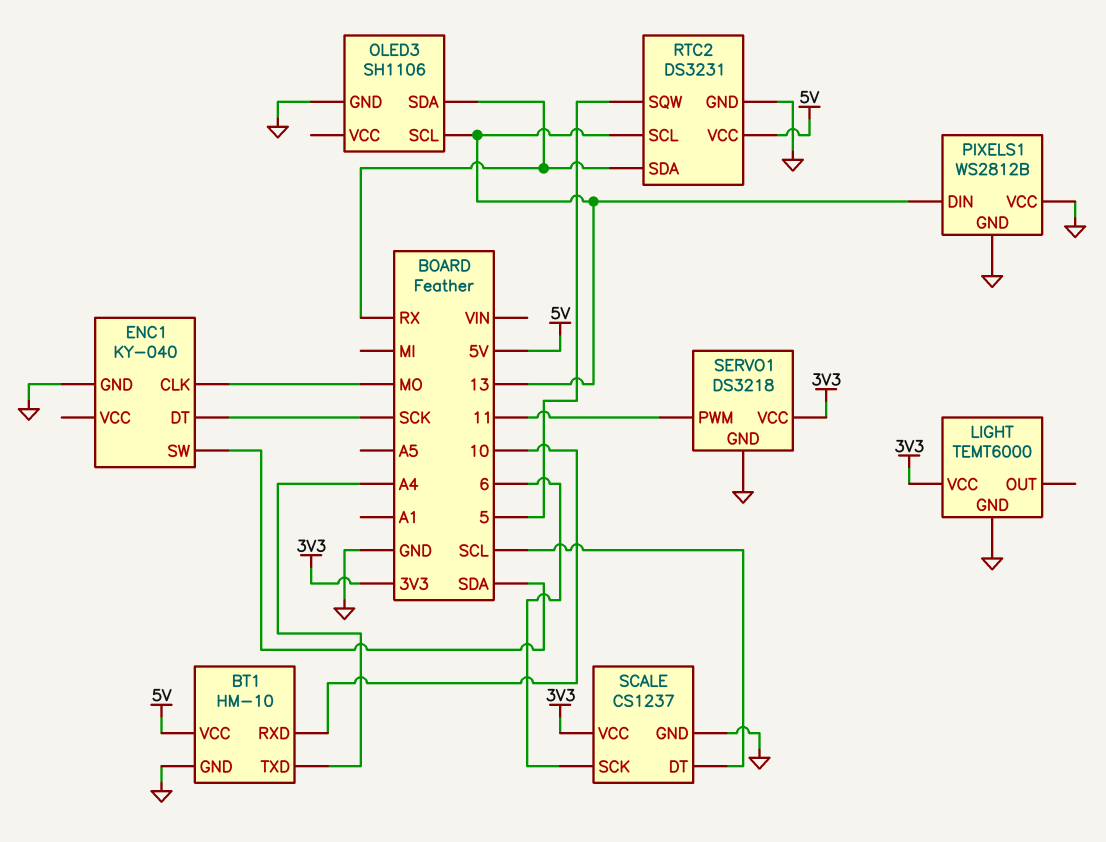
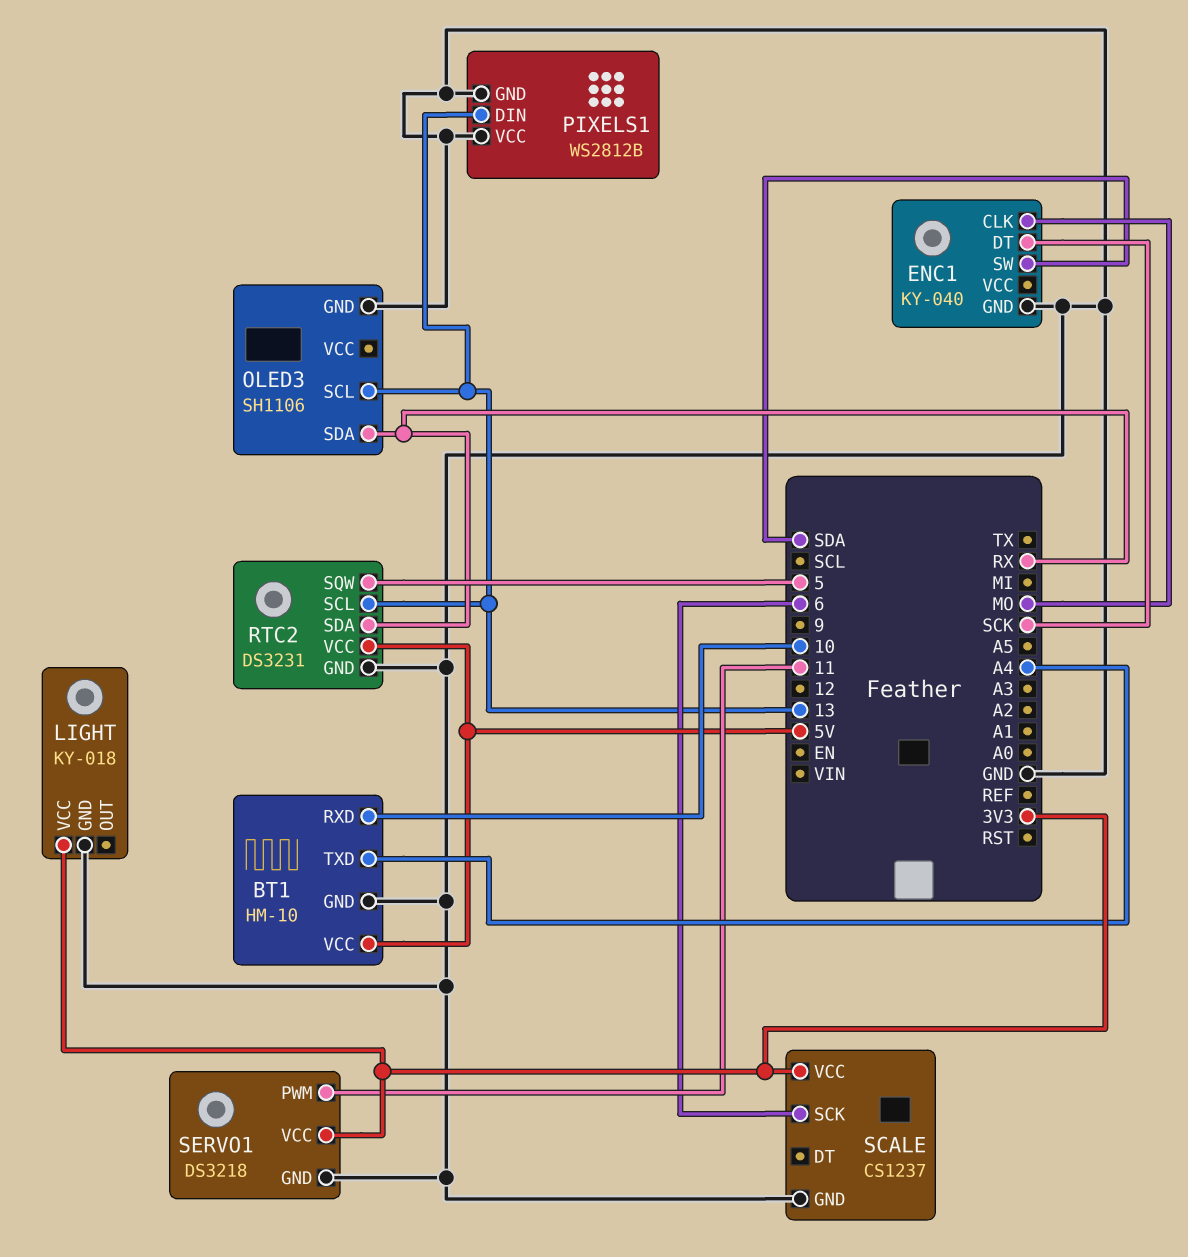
LIGHT: TEMT6000 -> KY-018
SCALE pin DT: SCL -> none

